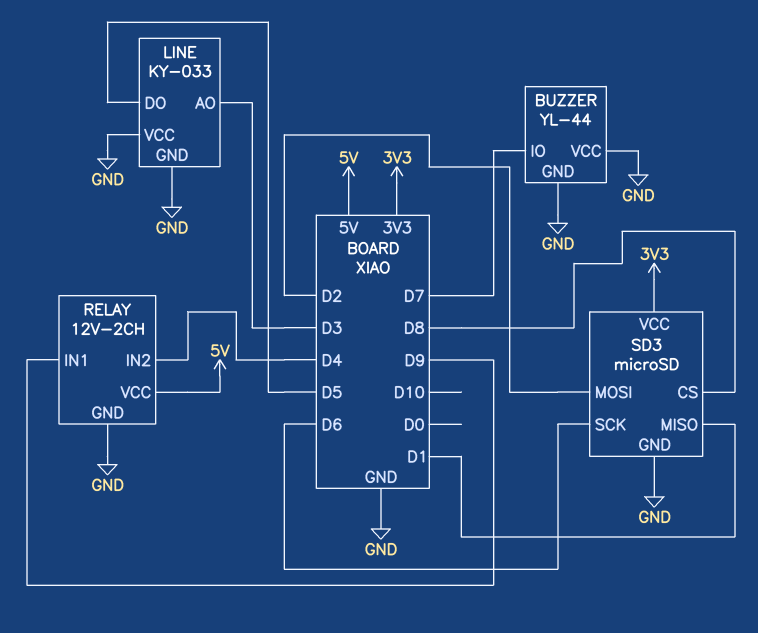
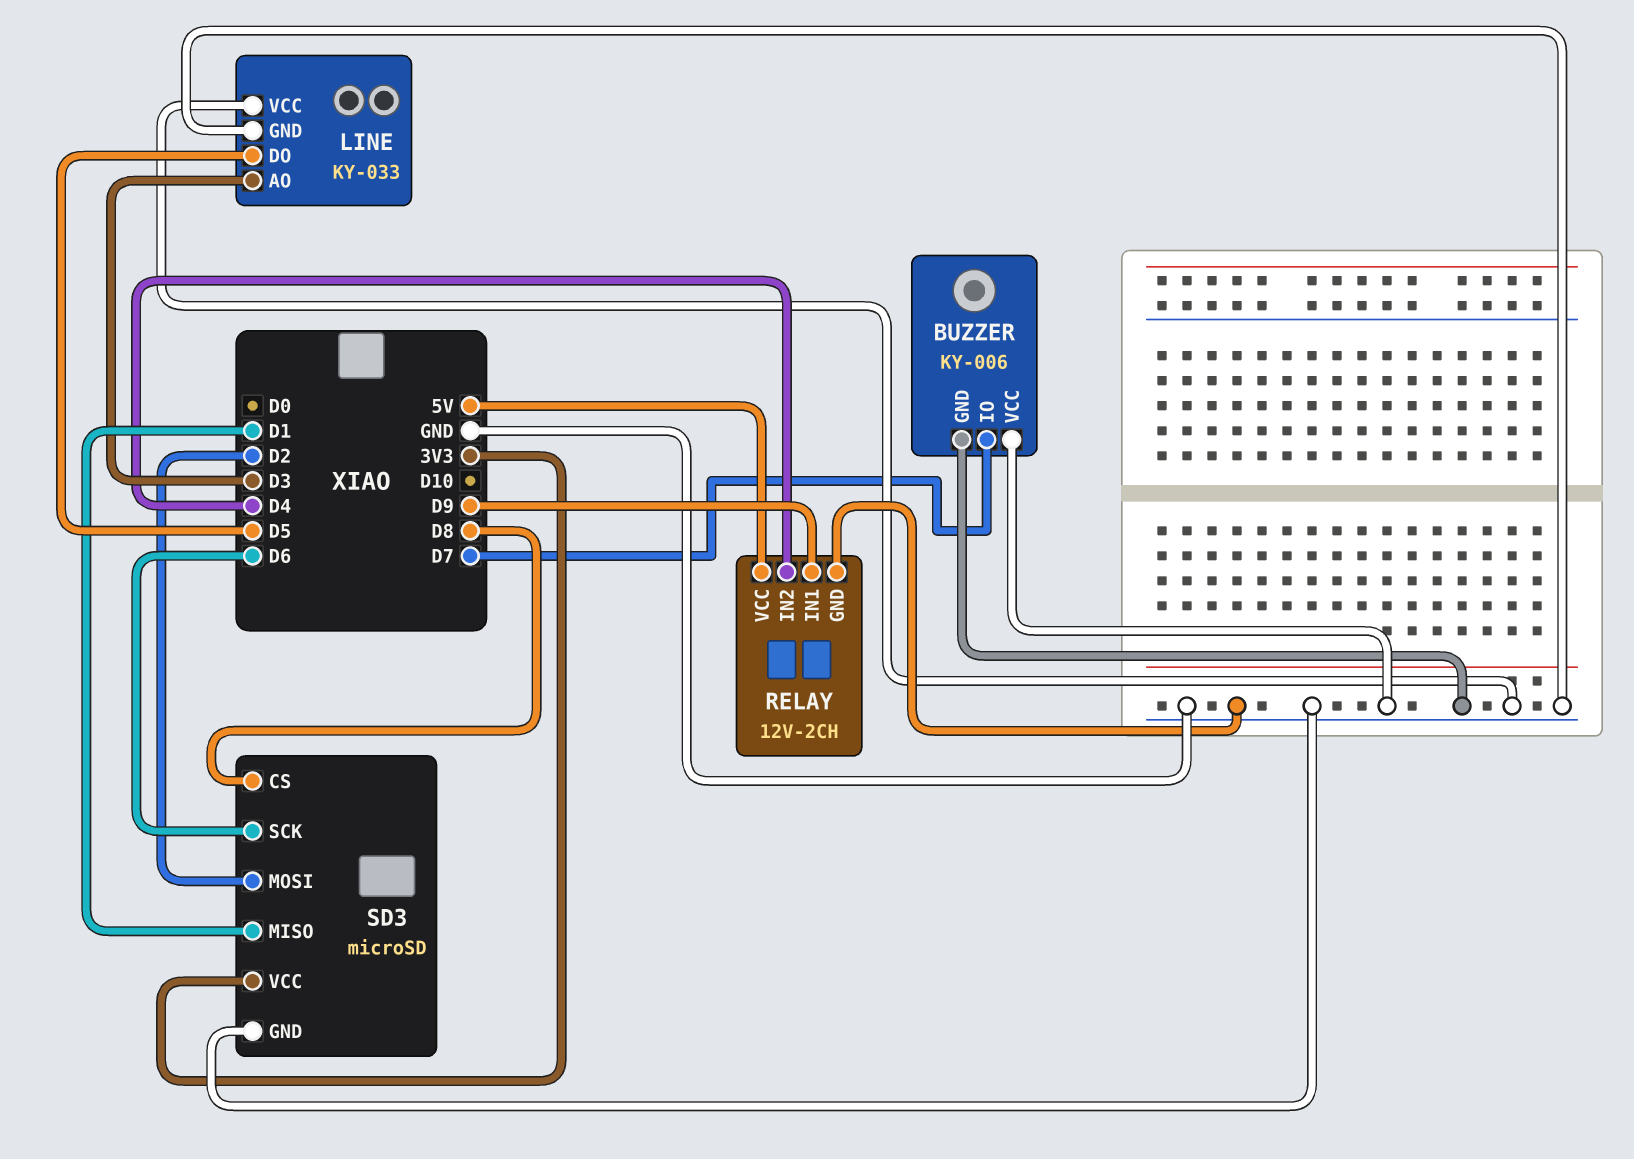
BUZZER: YL-44 -> KY-006

